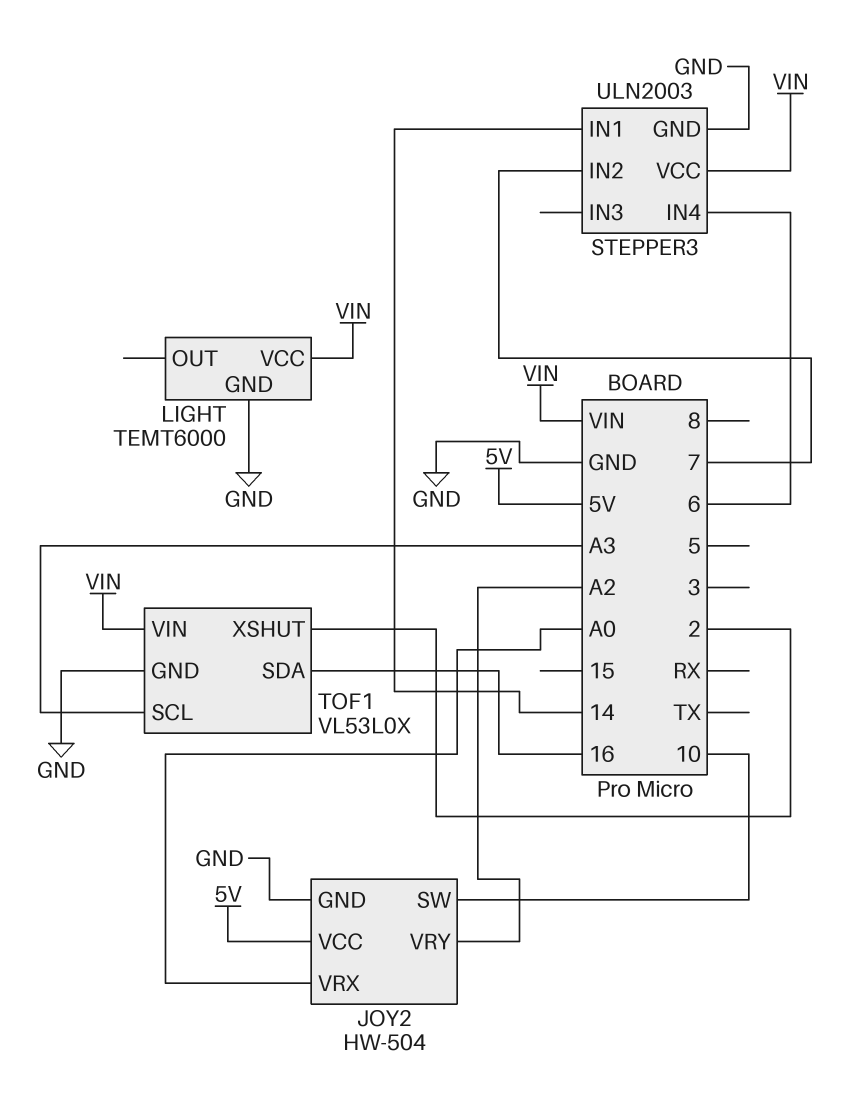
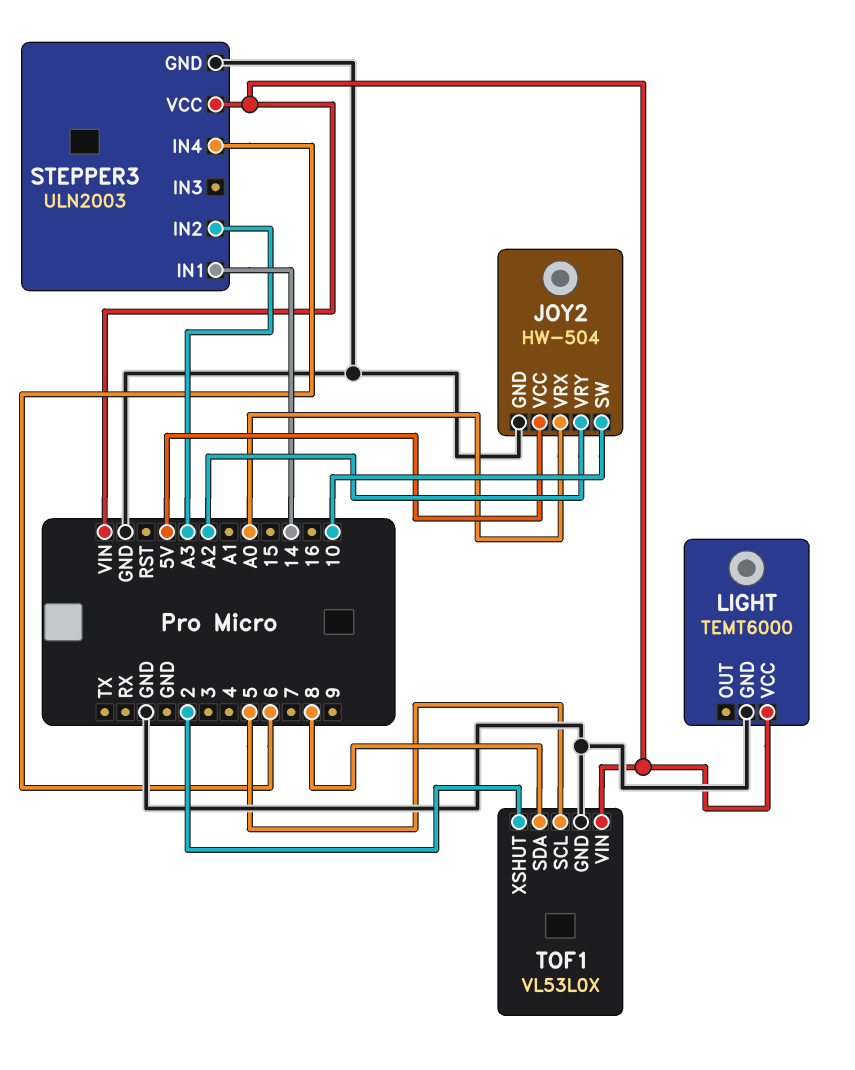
STEPPER3 pin IN2: 7 -> A3
TOF1 pin SCL: A3 -> 5
TOF1 pin SDA: 16 -> 8

